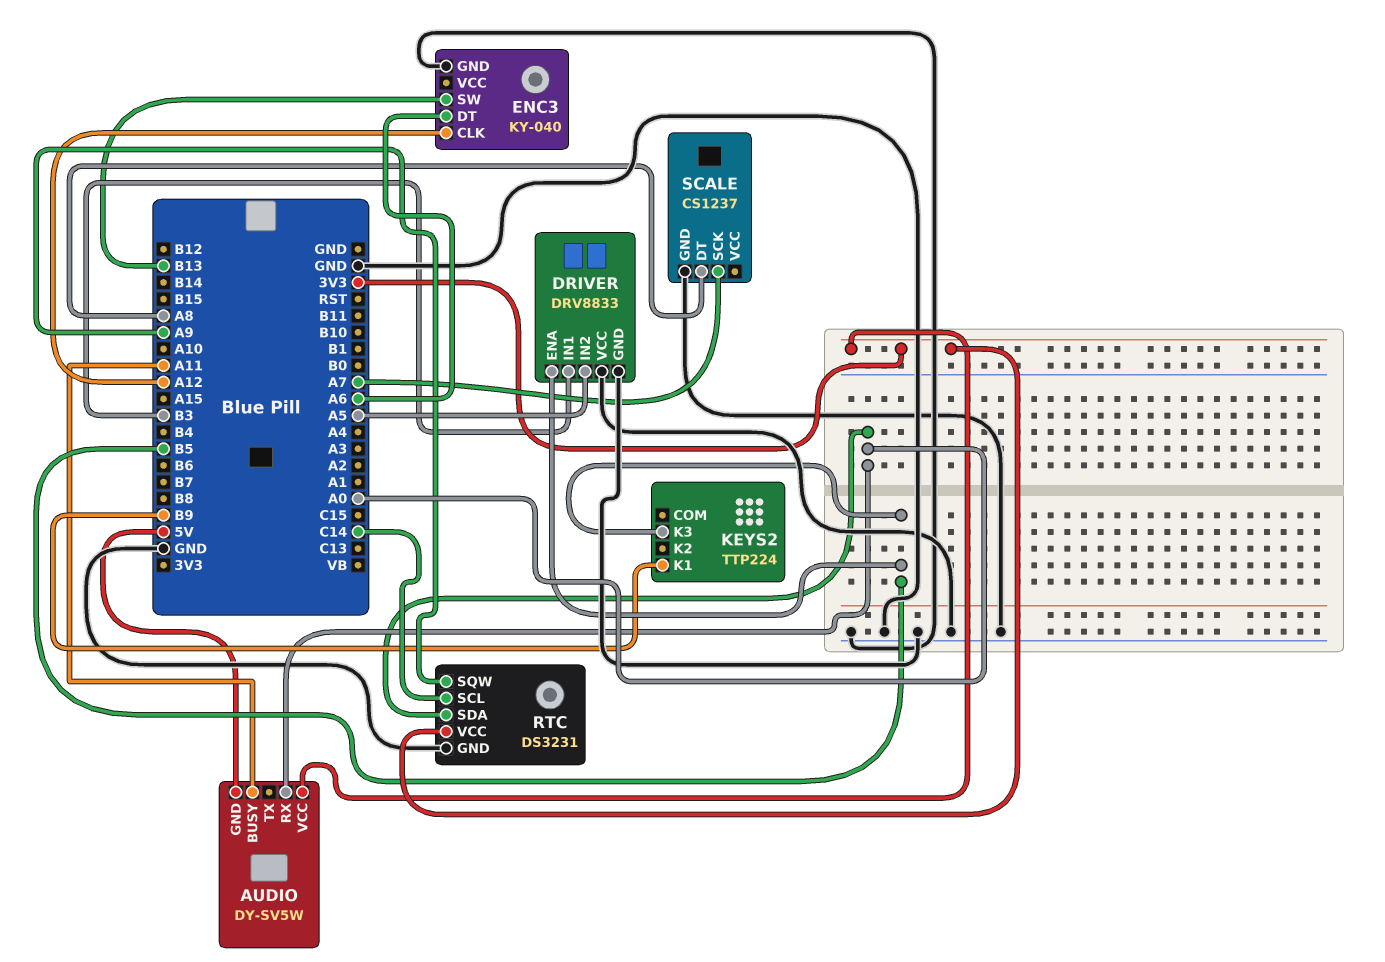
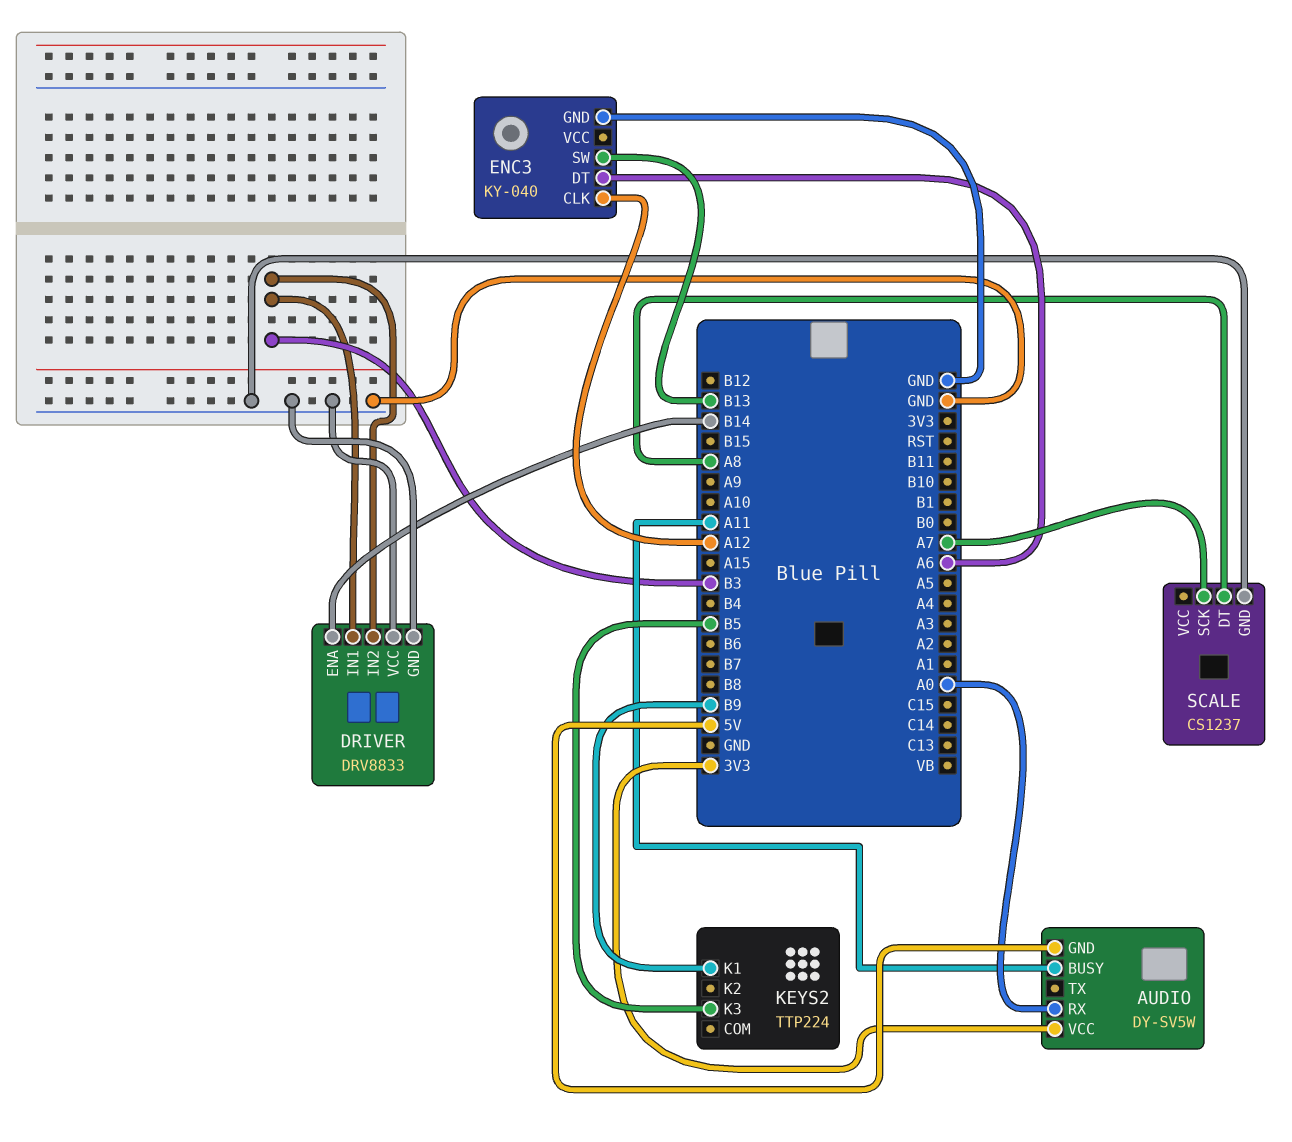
DRIVER pin ENA: B5 -> B14
DRIVER pin IN2: A5 -> B3
RTC: DS3231 -> none
RTC pin GND: GND -> none
RTC pin SCL: C14 -> none
RTC pin SDA: A0 -> none
RTC pin SQW: A9 -> none
RTC pin VCC: 3V3 -> none

